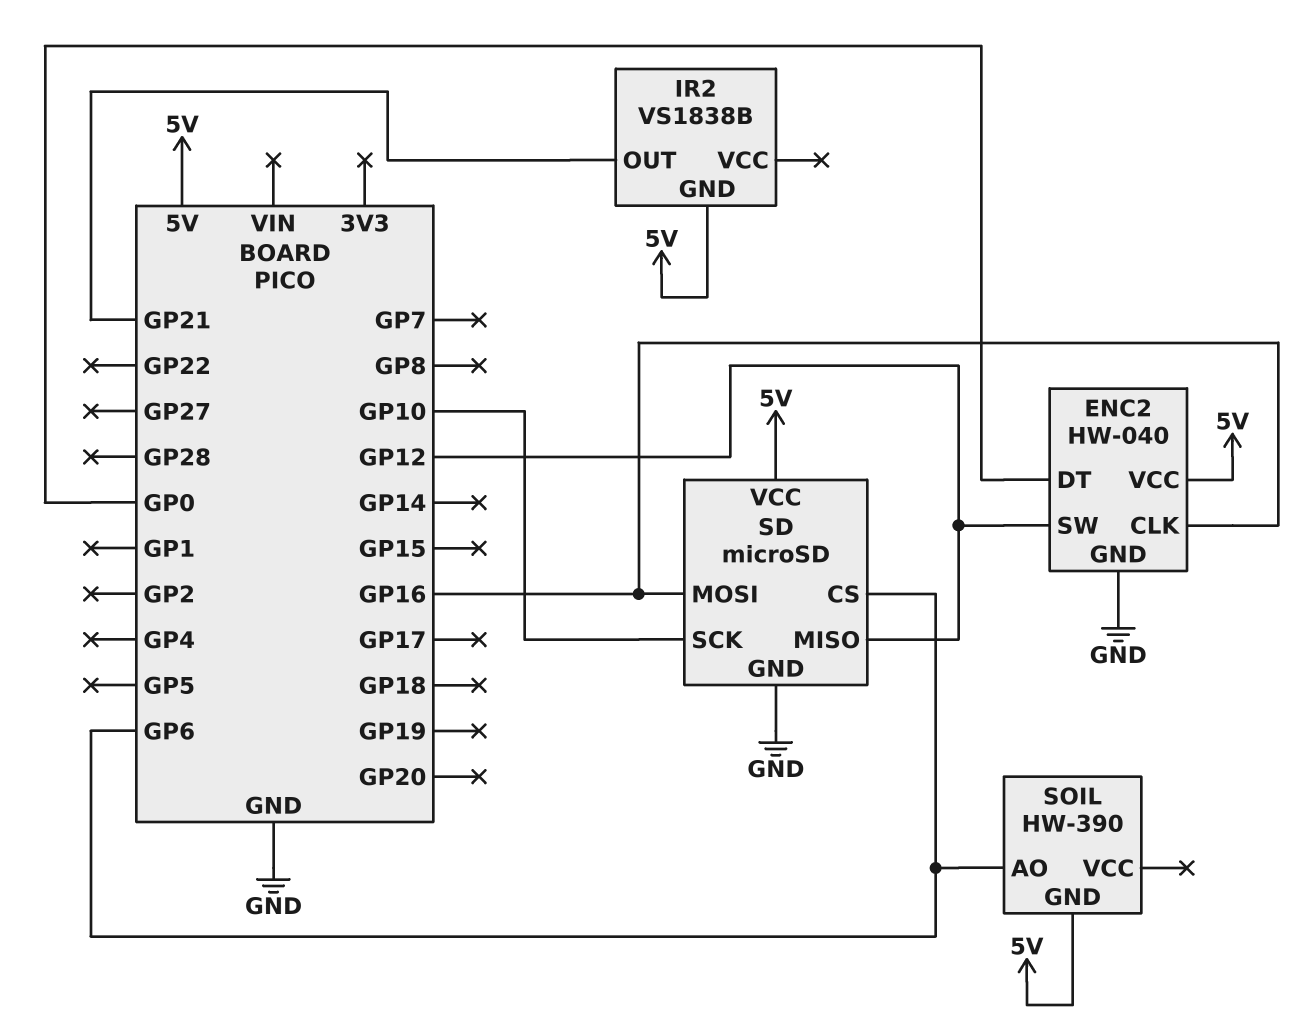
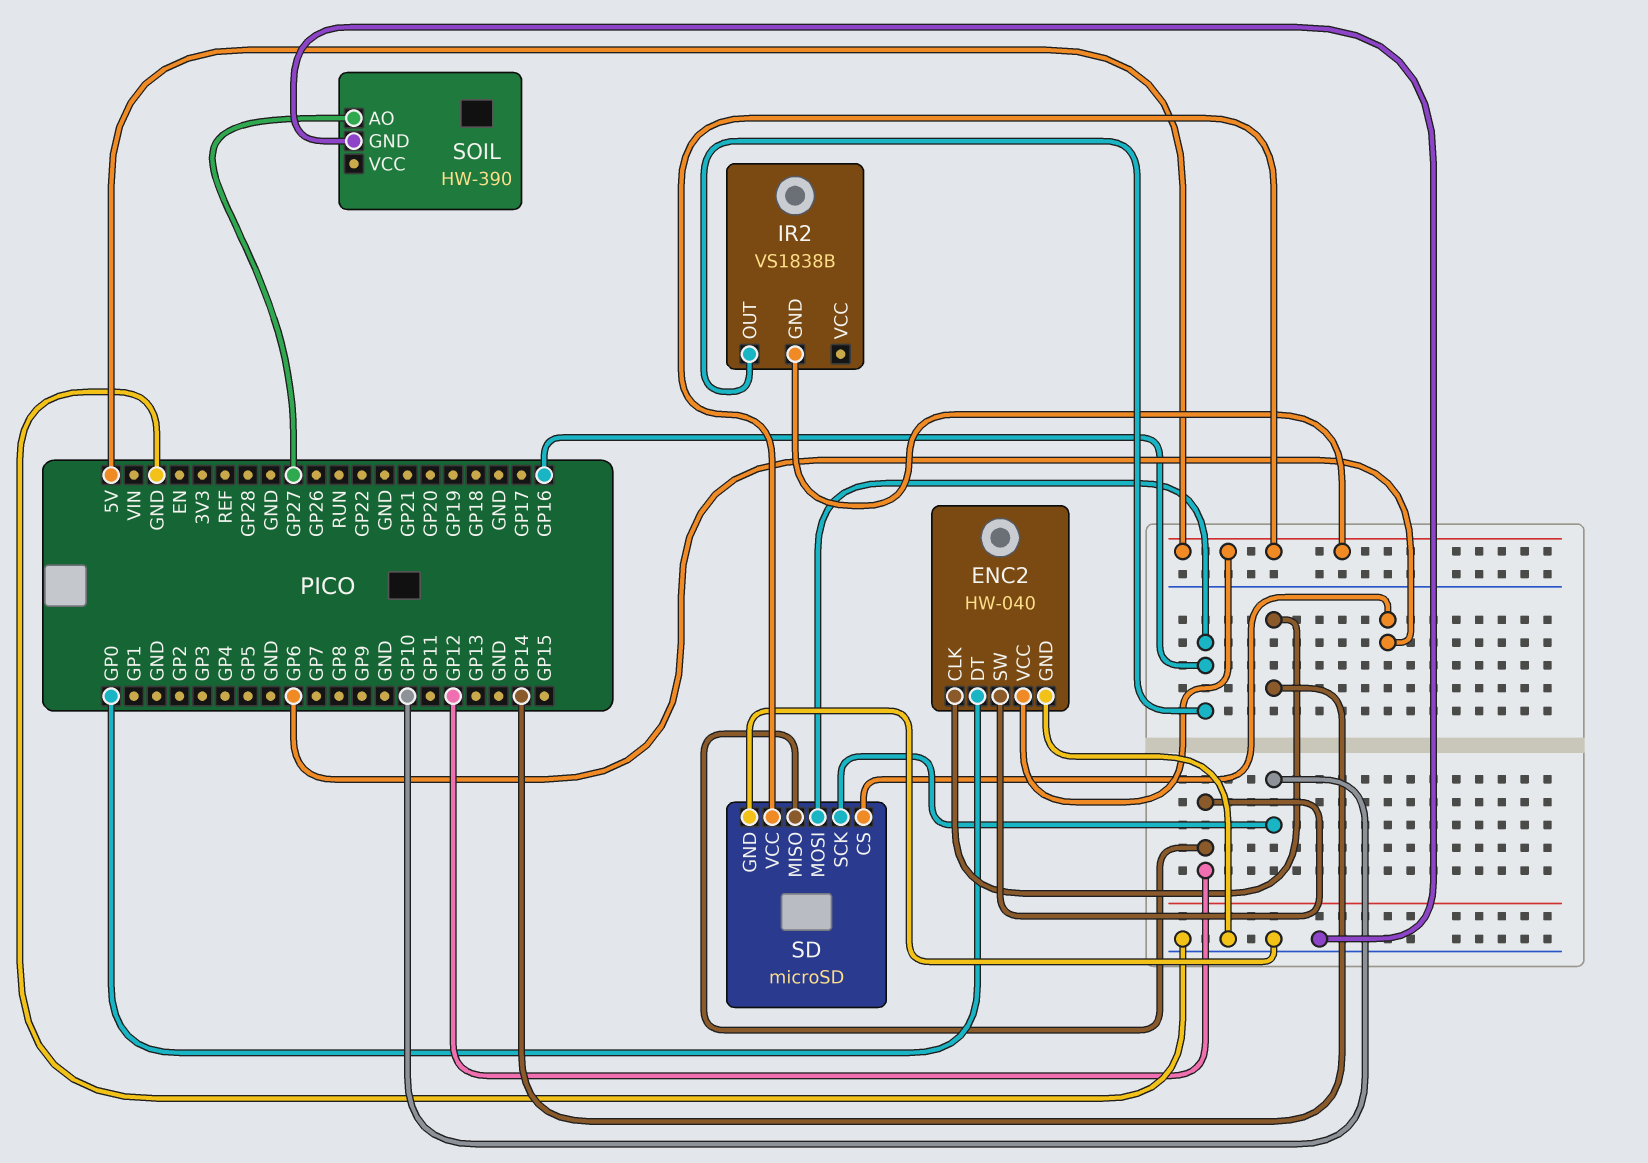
ENC2 pin CLK: GP16 -> GP14
IR2 pin OUT: GP21 -> GP16
SOIL pin AO: GP6 -> GP27
SOIL pin GND: 5V -> GND

